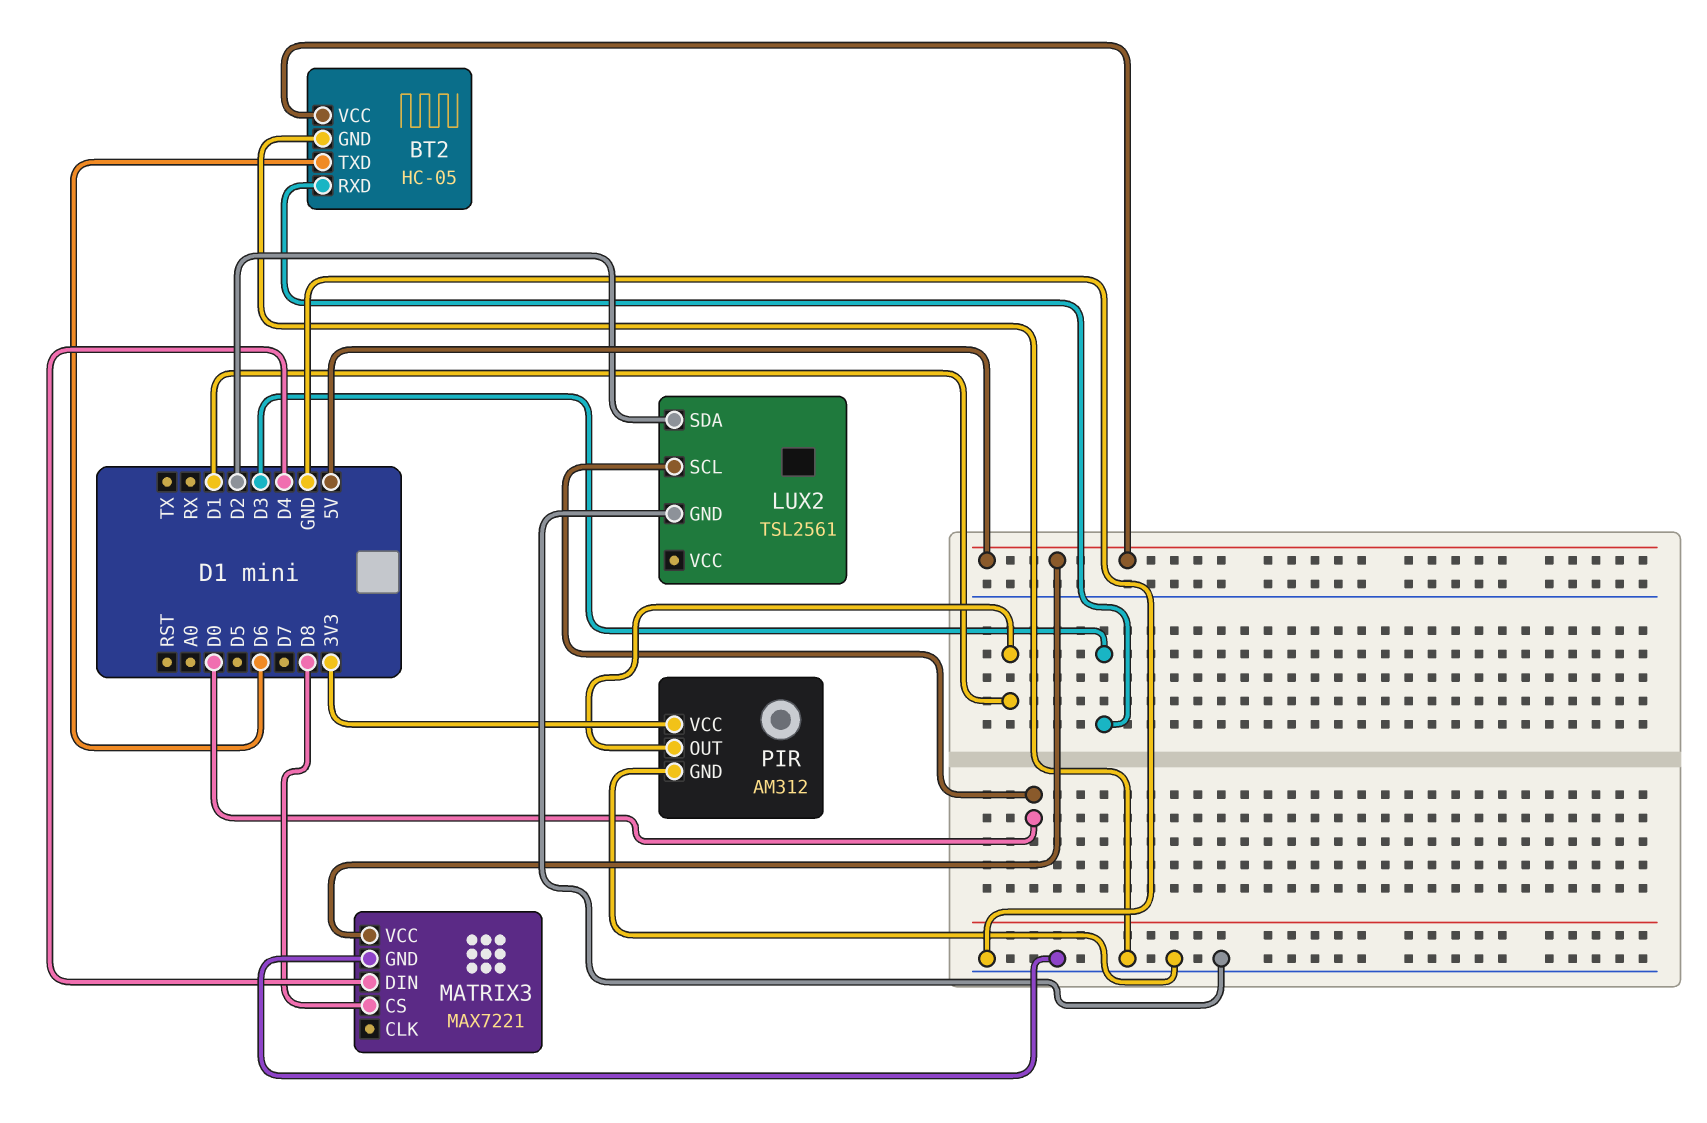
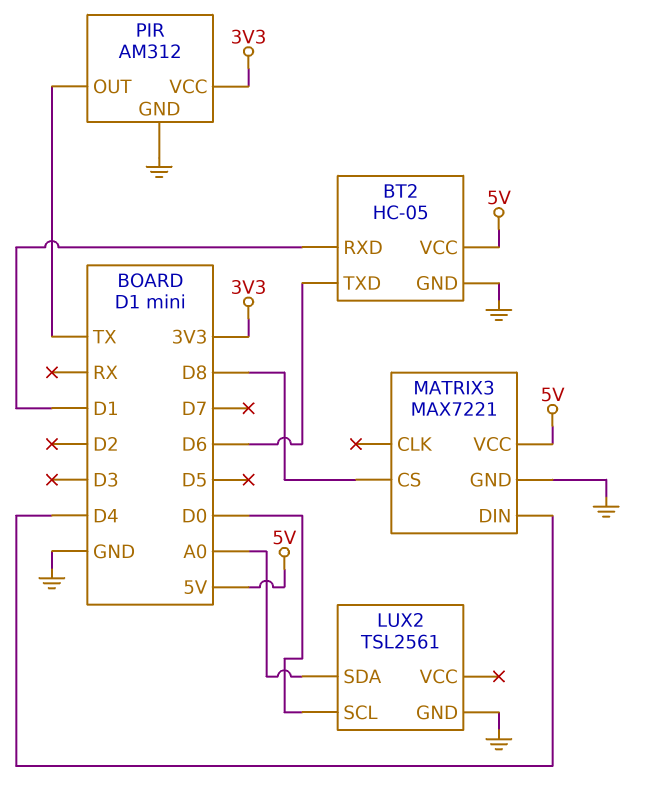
BT2 pin RXD: D3 -> D1
LUX2 pin SDA: D2 -> A0
PIR pin OUT: D1 -> TX

